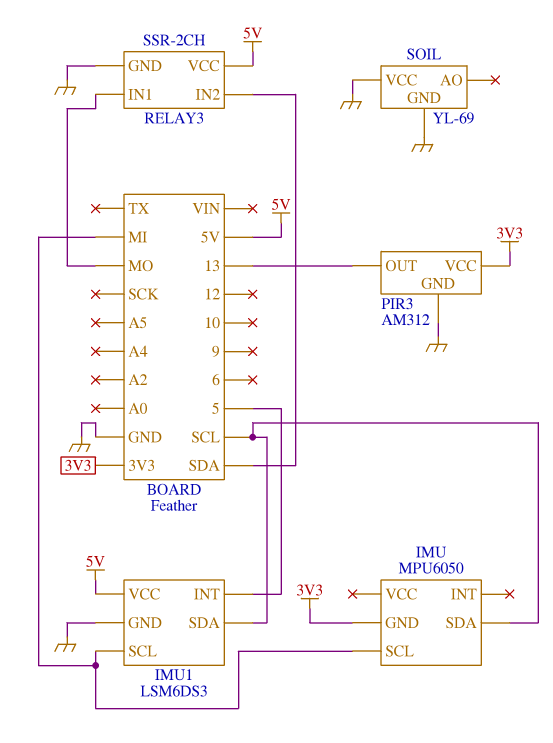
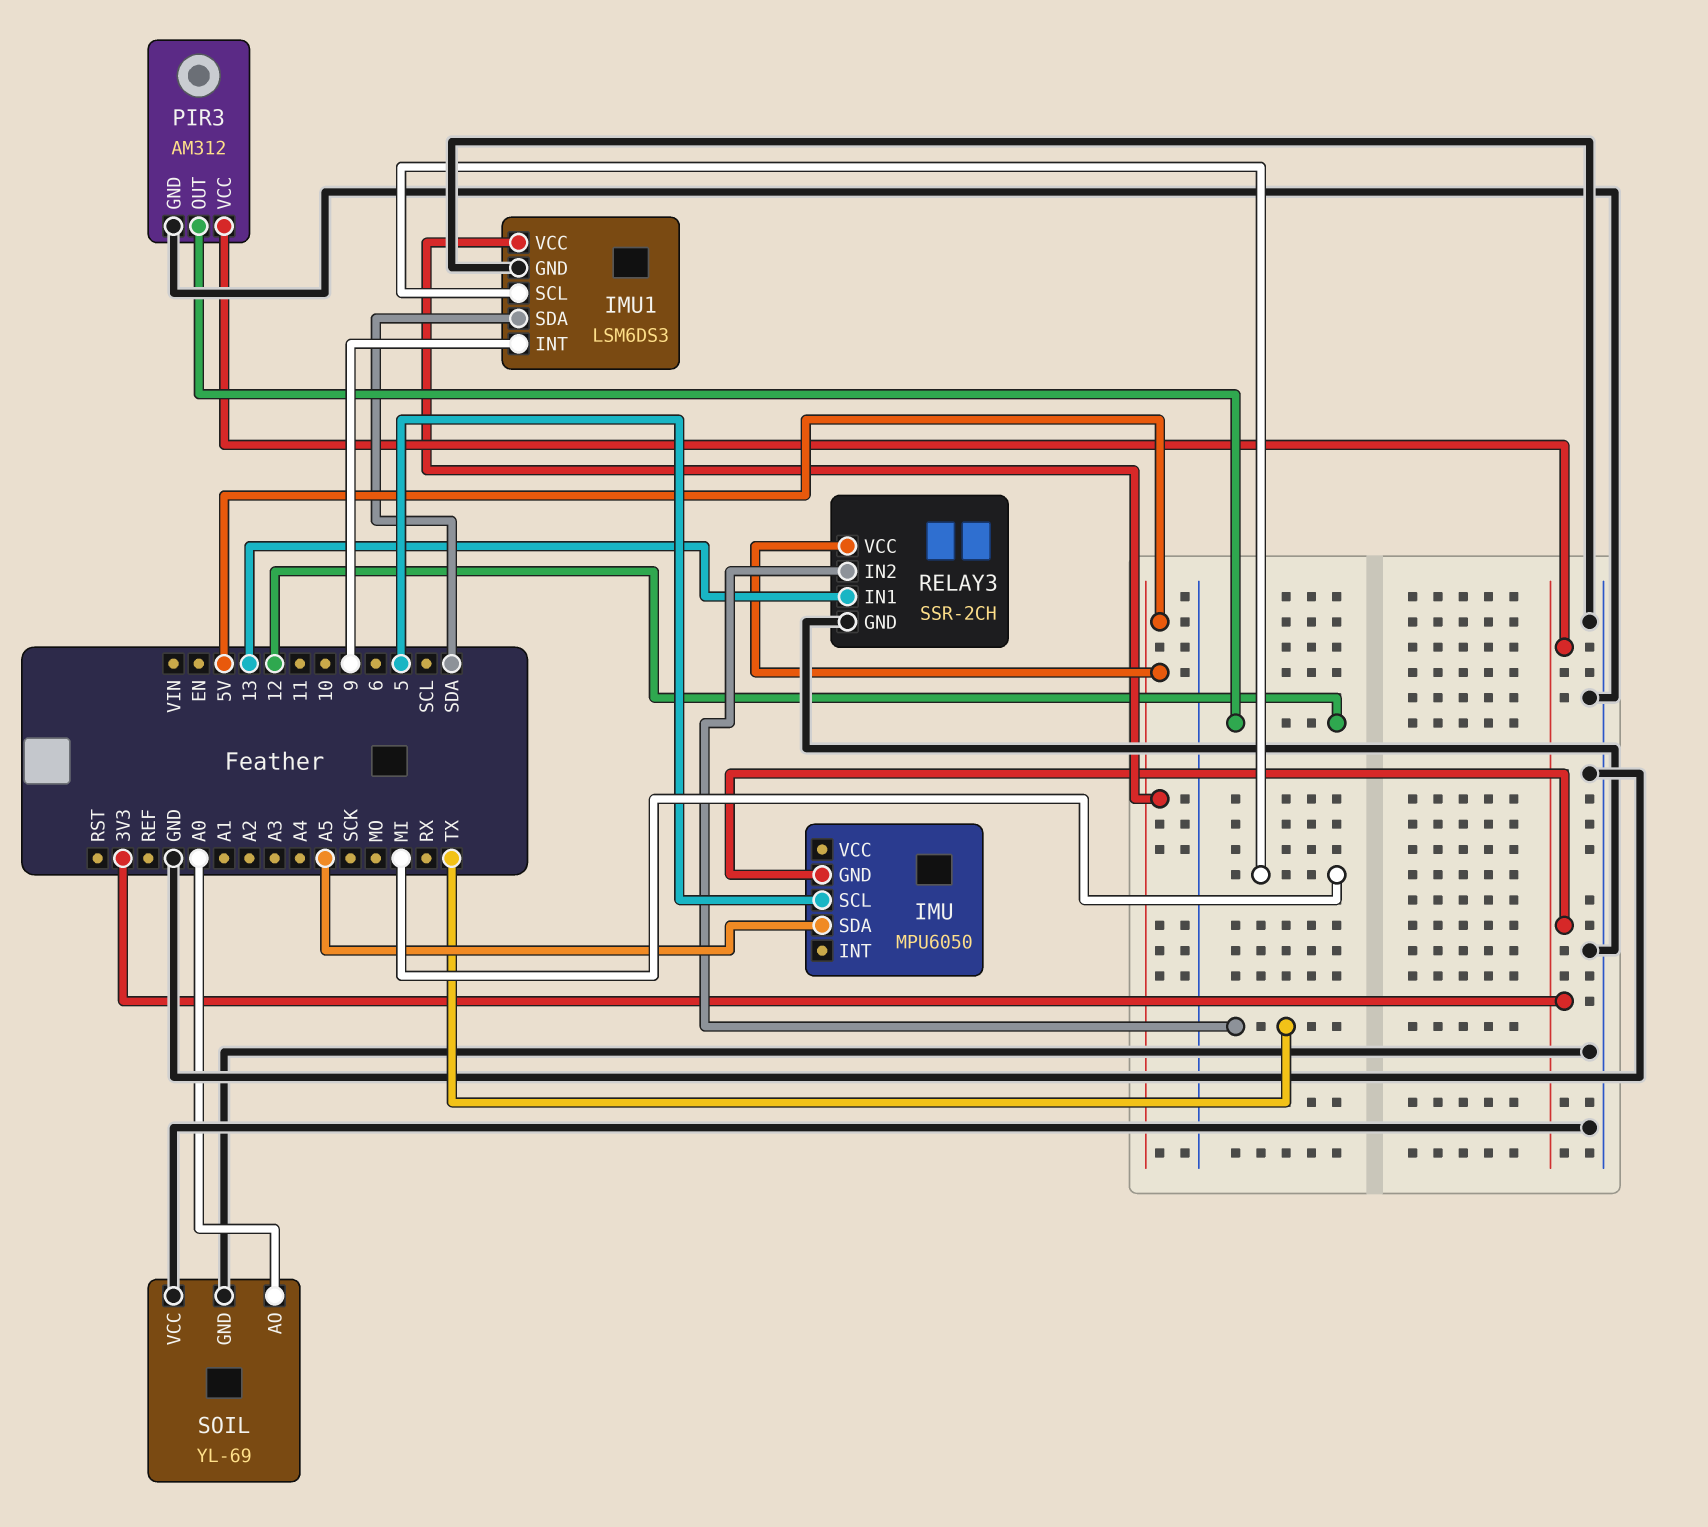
IMU pin SCL: MI -> 5
IMU pin SDA: SCL -> A5
IMU1 pin INT: 5 -> 9
IMU1 pin SDA: SCL -> SDA
PIR3 pin OUT: 13 -> 12
RELAY3 pin IN1: MO -> 13
RELAY3 pin IN2: SDA -> TX
SOIL pin AO: none -> A0

